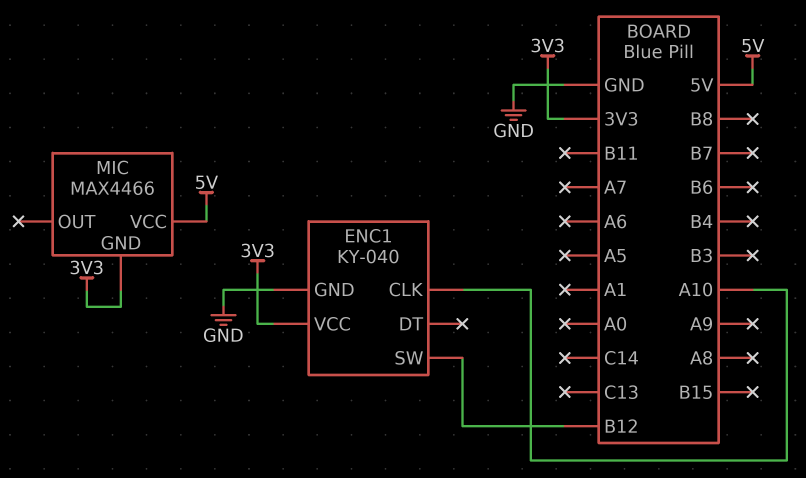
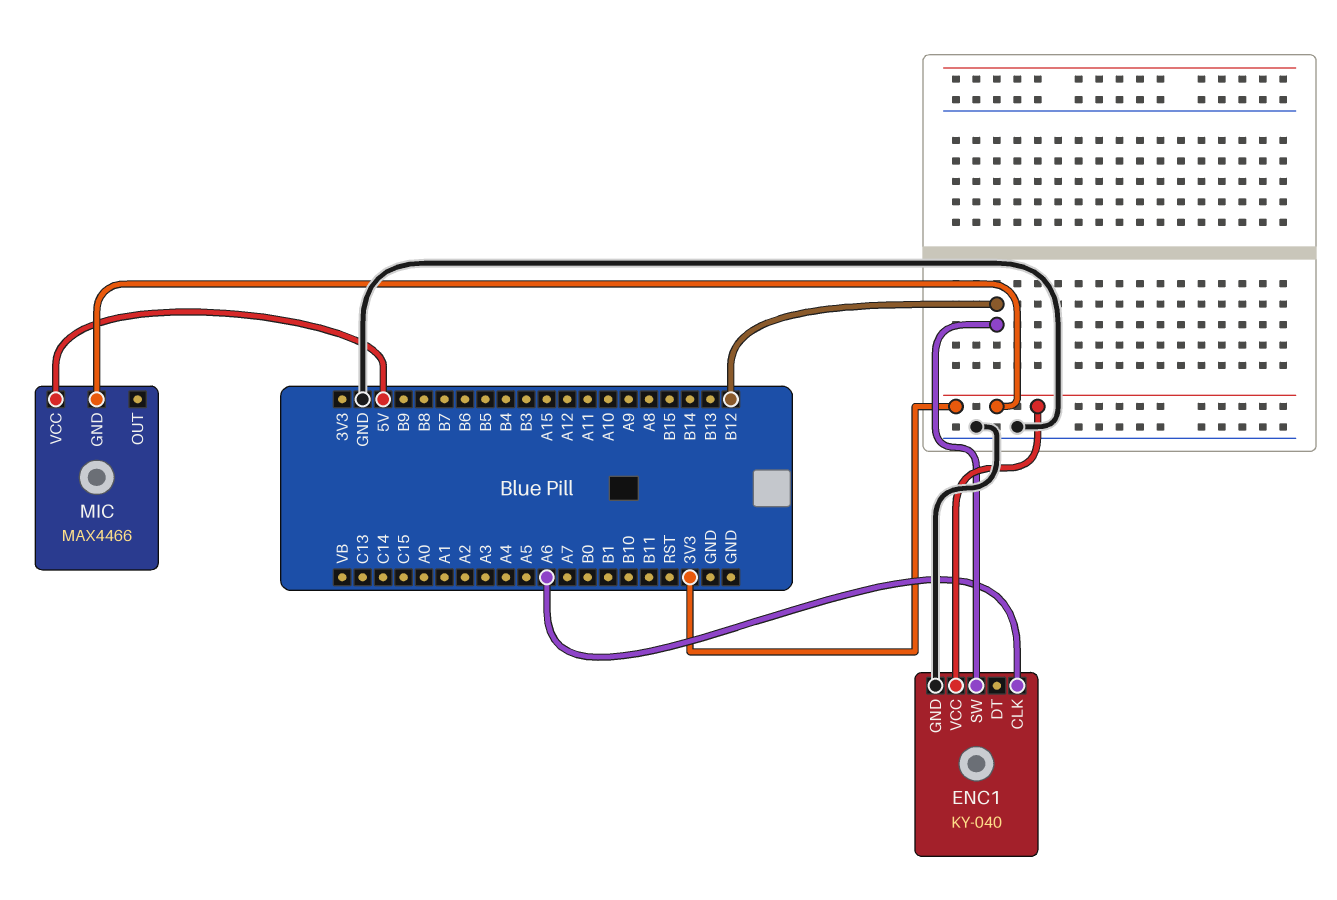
ENC1 pin CLK: A10 -> A6

